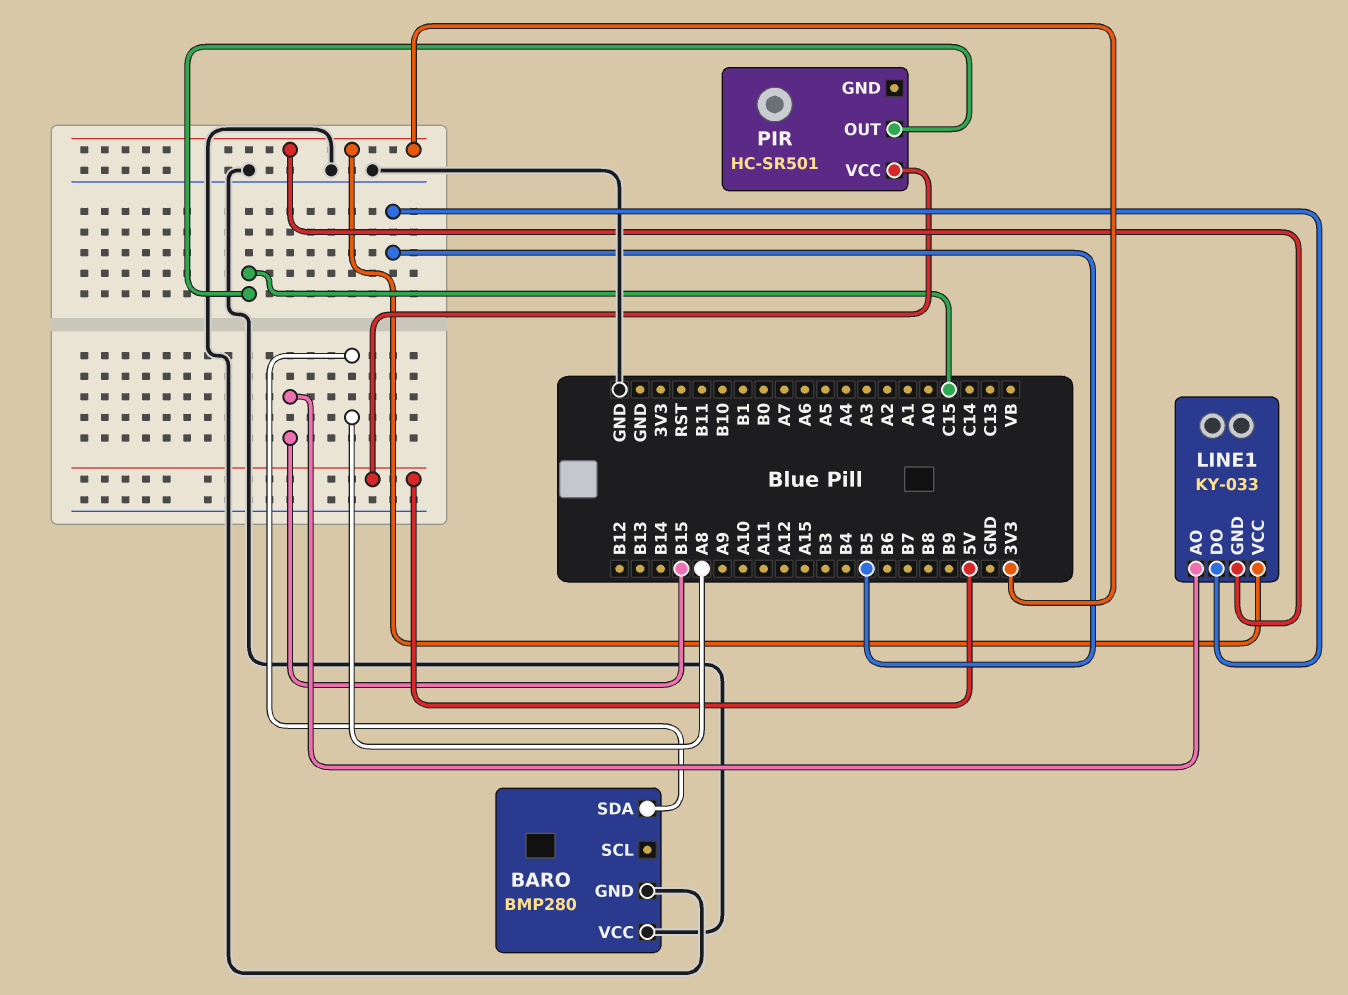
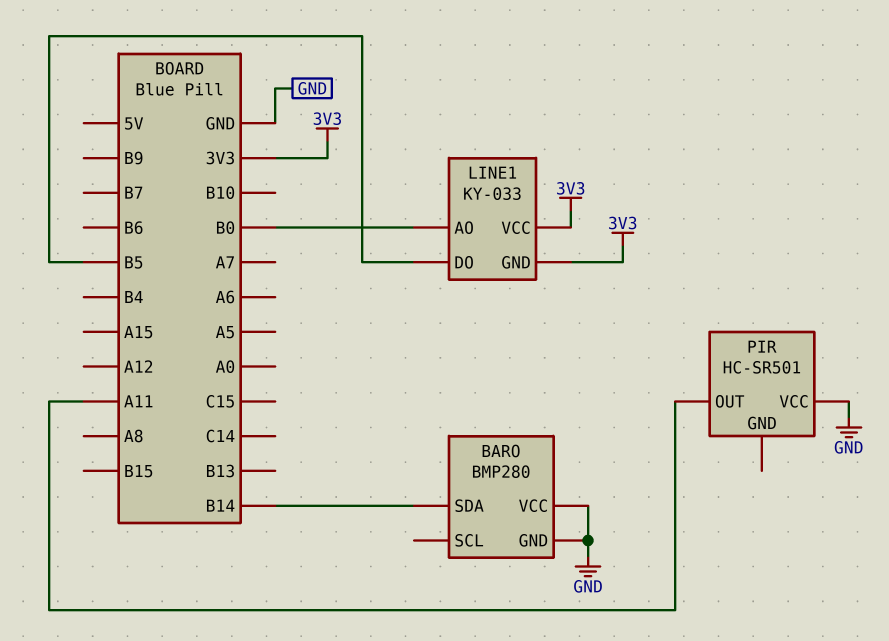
BARO pin SDA: A8 -> B14
LINE1 pin AO: B15 -> B0
PIR pin OUT: C15 -> A11
PIR pin VCC: 5V -> GND

